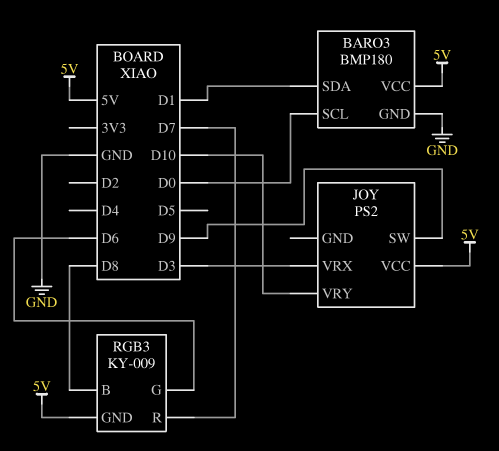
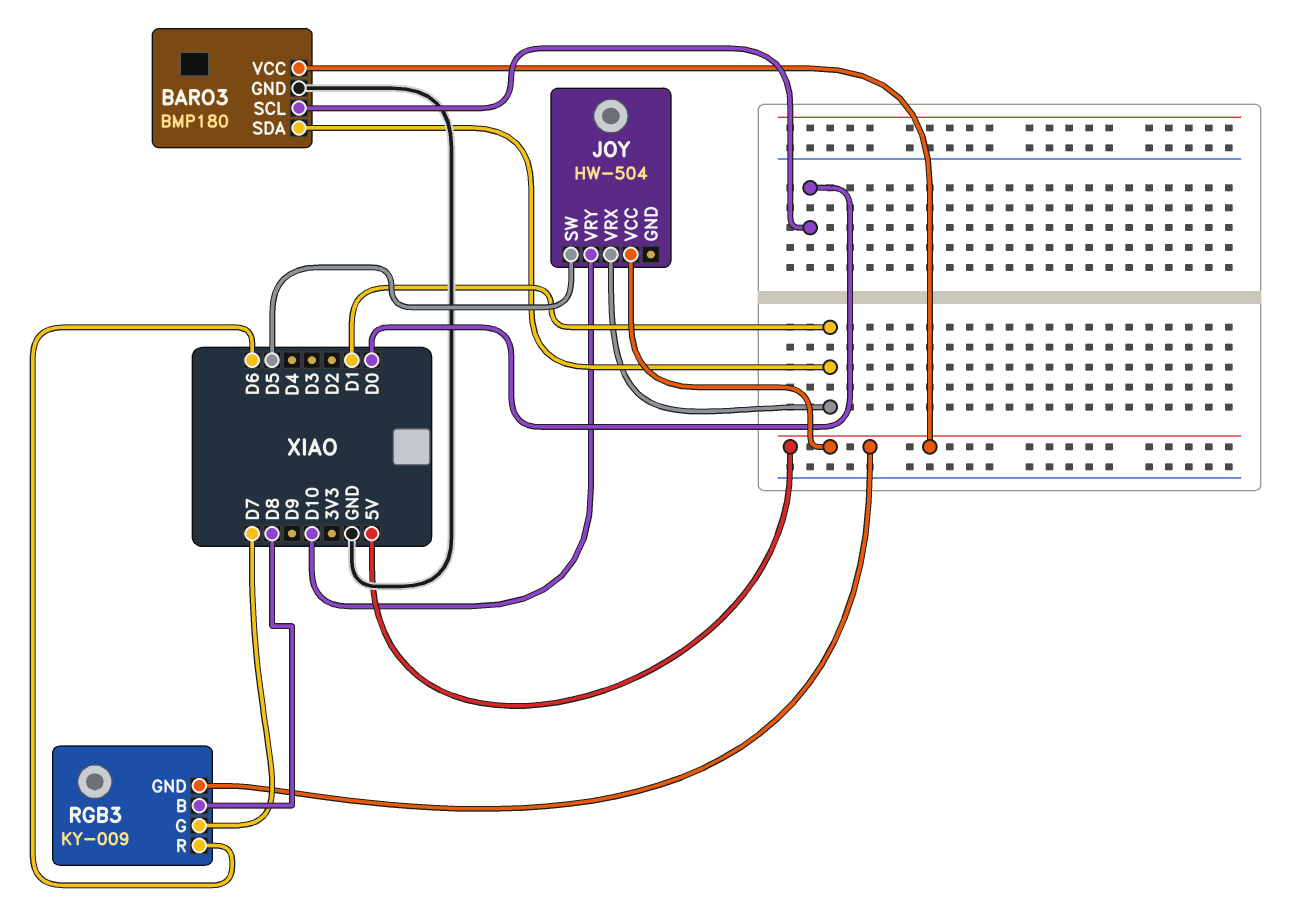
JOY: PS2 -> HW-504
JOY pin SW: D9 -> D5
JOY pin VRX: D3 -> D1
RGB3 pin G: D6 -> D7
RGB3 pin R: D7 -> D6

